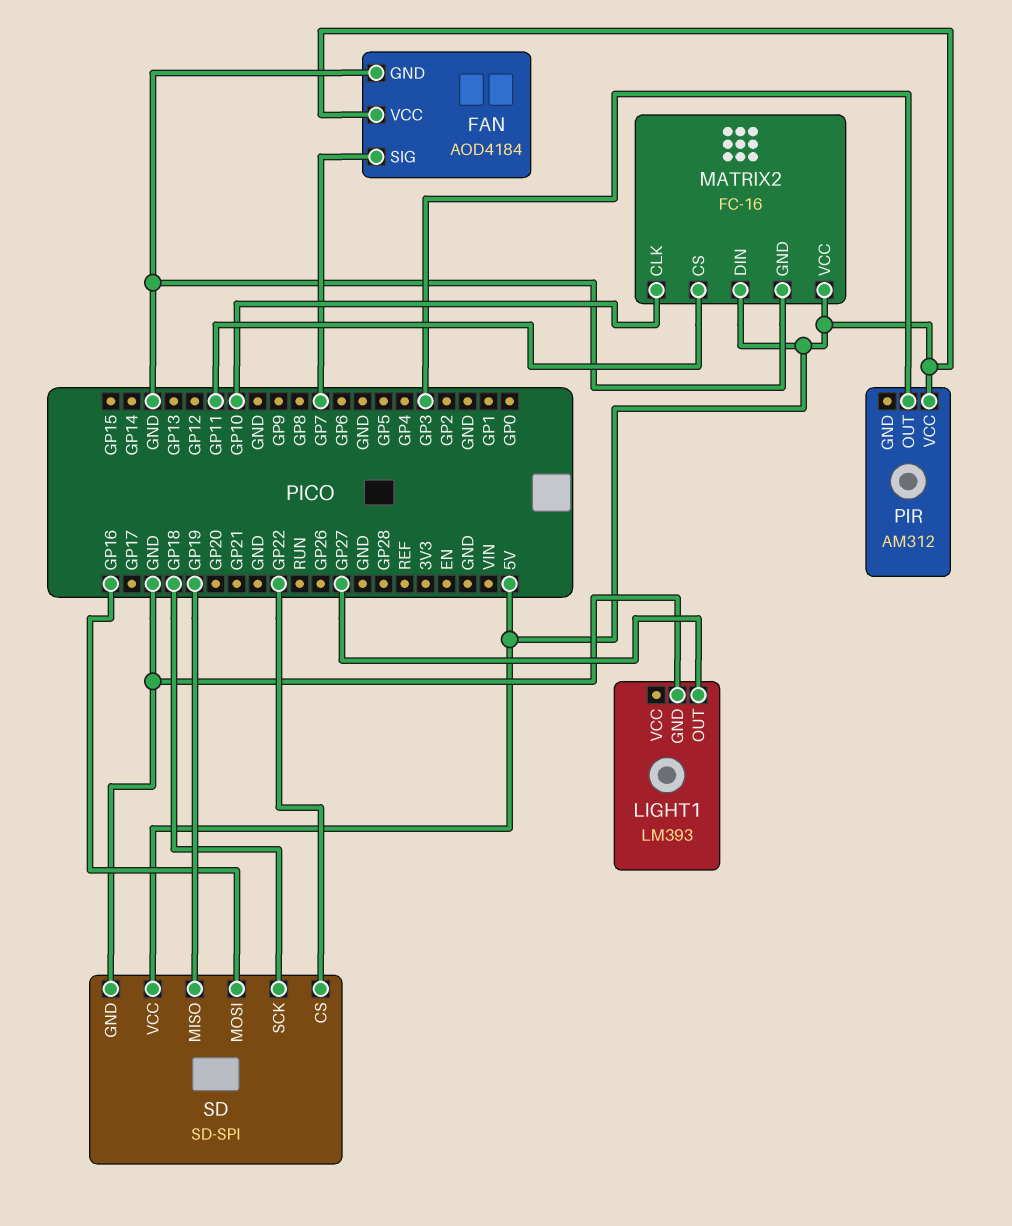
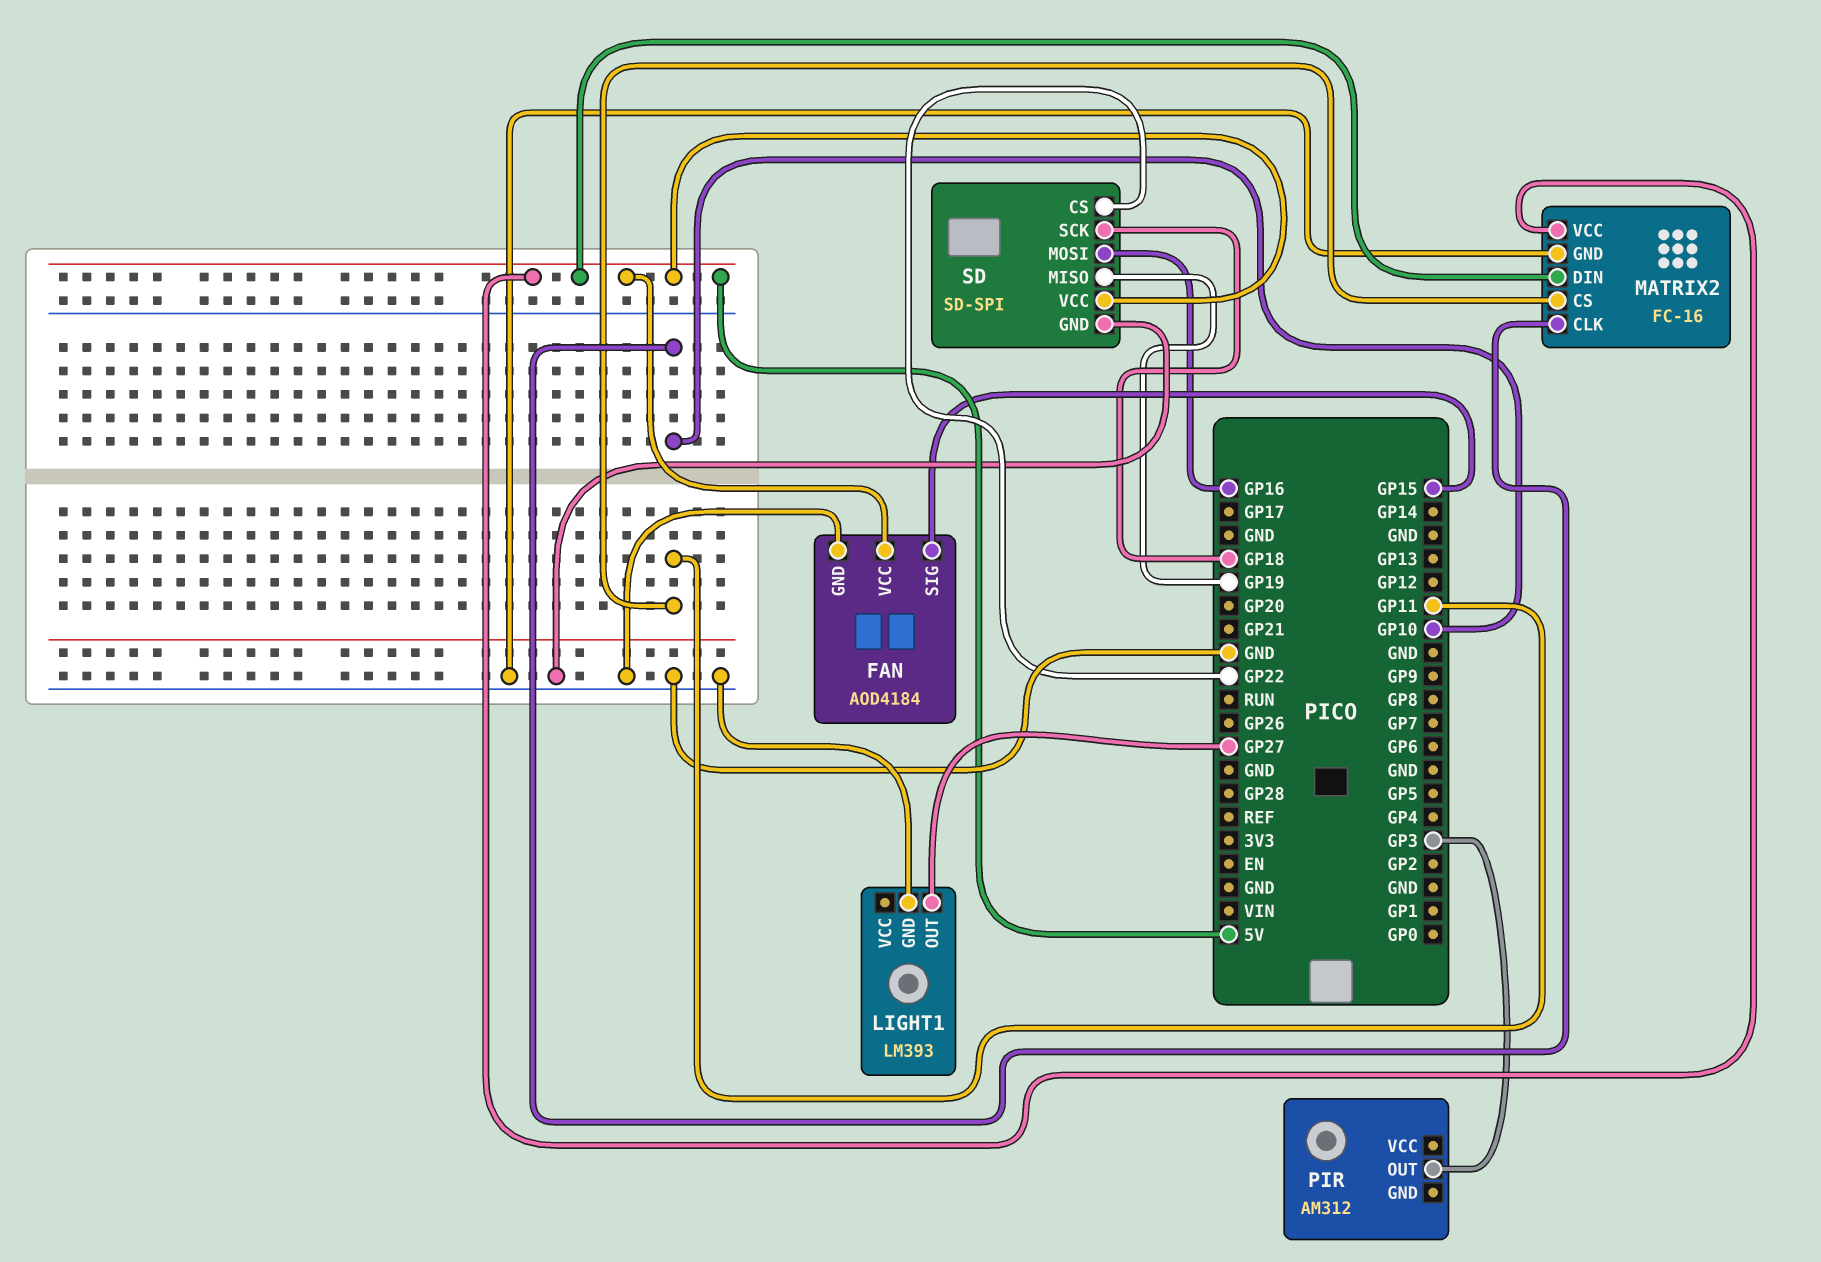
FAN pin SIG: GP7 -> GP15
PIR pin VCC: 5V -> none

